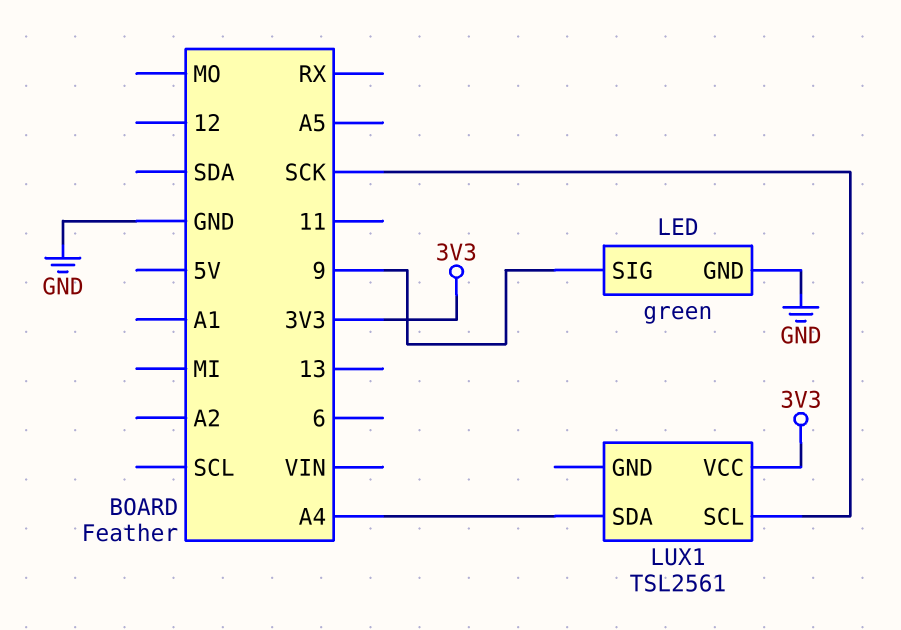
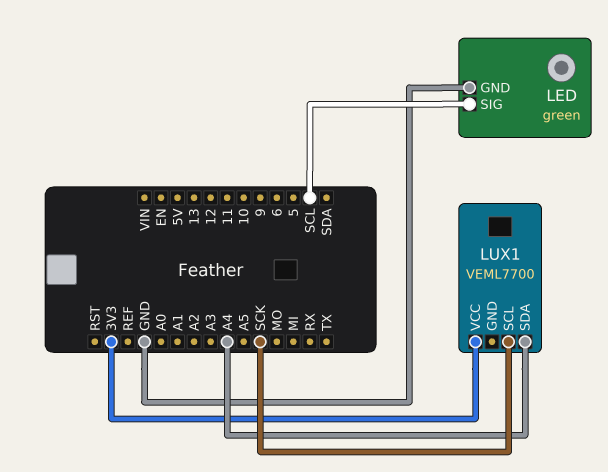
LED pin SIG: 9 -> SCL
LUX1: TSL2561 -> VEML7700

